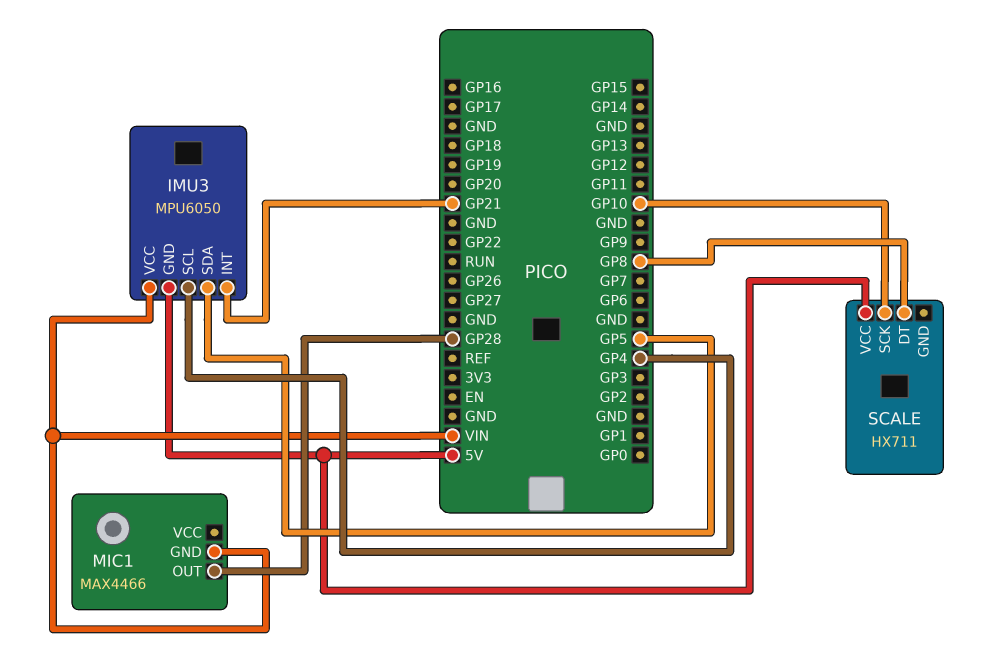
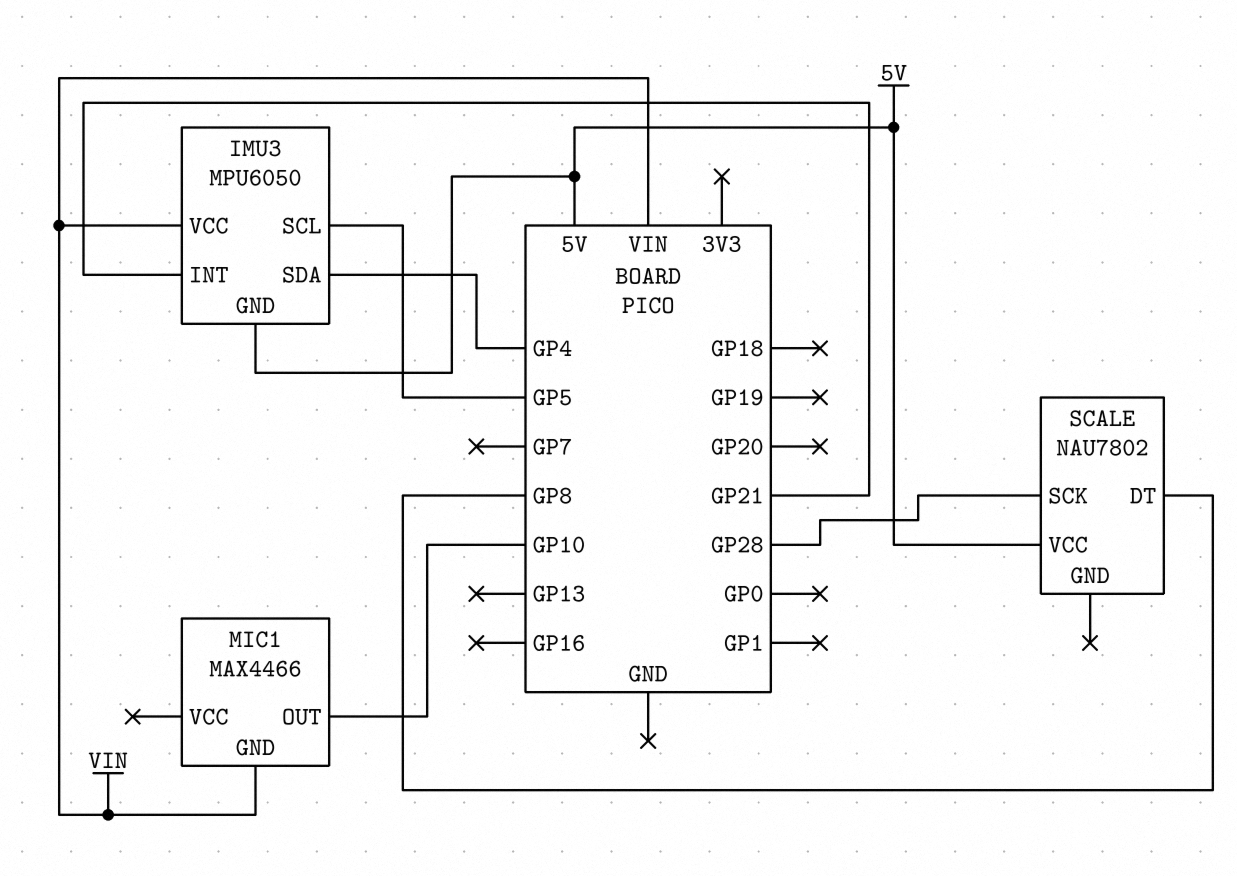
IMU3 pin SCL: GP4 -> GP5
IMU3 pin SDA: GP5 -> GP4
MIC1 pin OUT: GP28 -> GP10
SCALE: HX711 -> NAU7802
SCALE pin SCK: GP10 -> GP28

